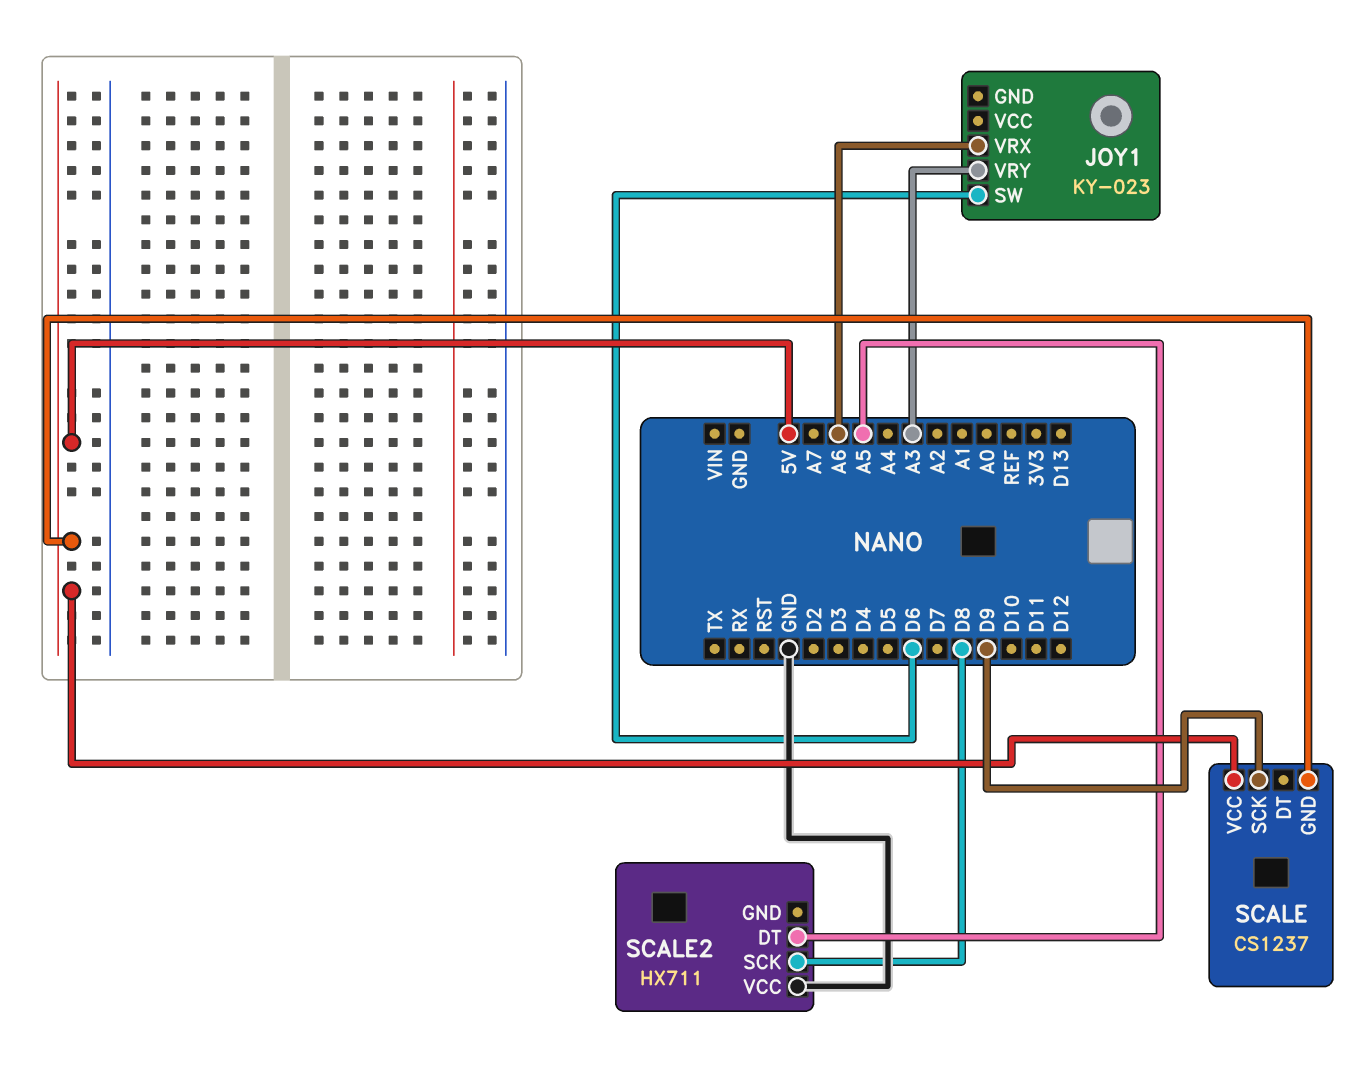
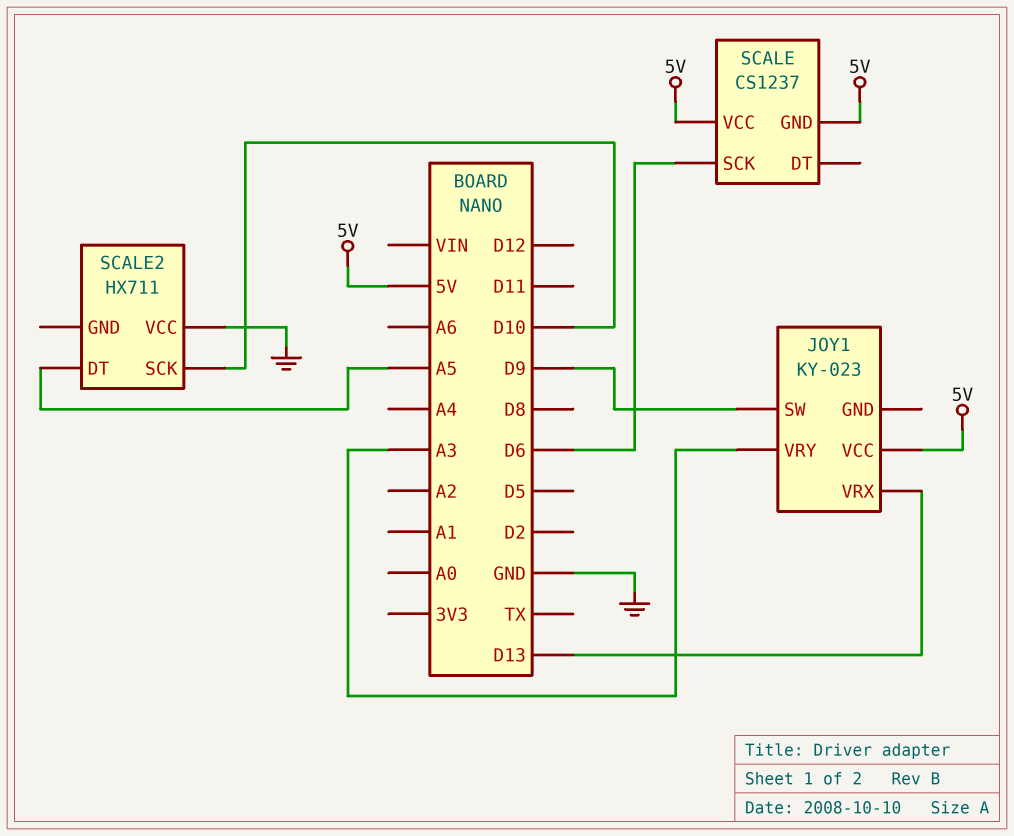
JOY1 pin SW: D6 -> D9
JOY1 pin VCC: none -> 5V
JOY1 pin VRX: A6 -> D13
SCALE pin SCK: D9 -> D6
SCALE2 pin SCK: D8 -> D10

